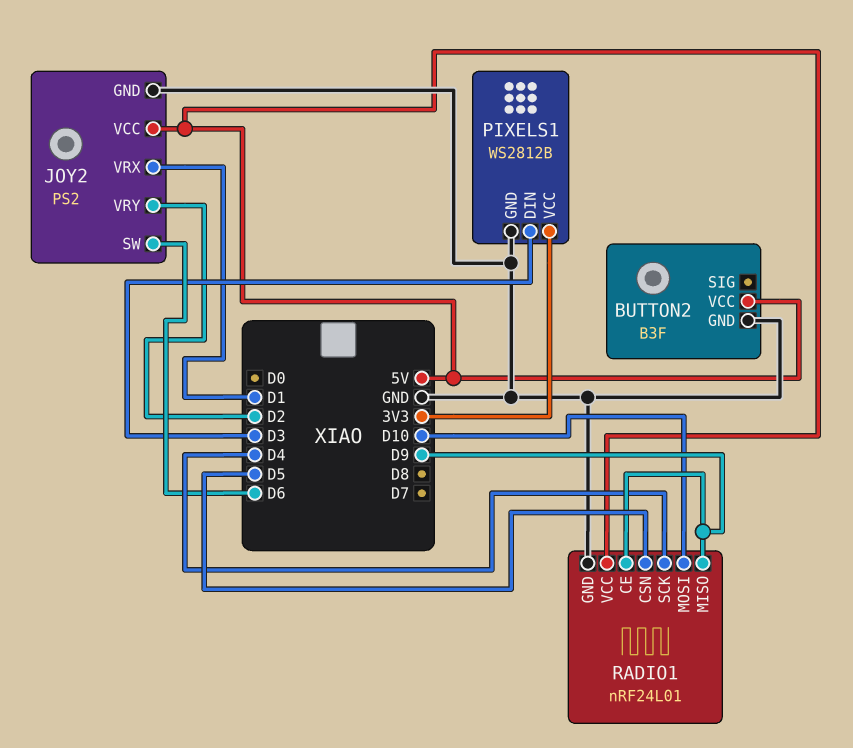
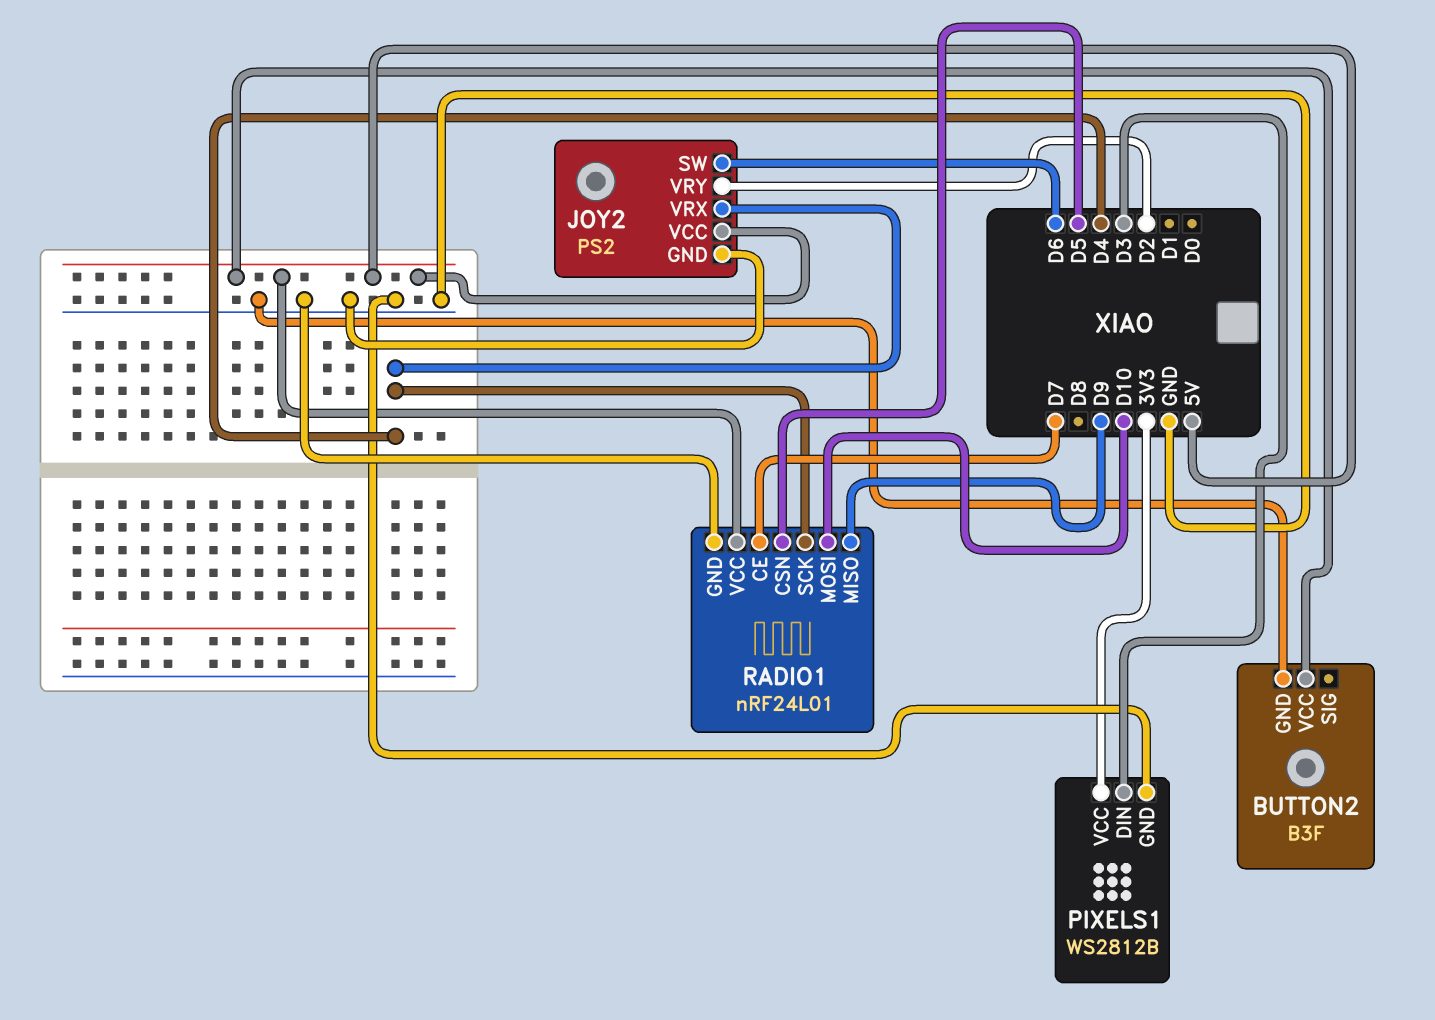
JOY2 pin VRX: D1 -> D4
RADIO1 pin CE: D9 -> D7

